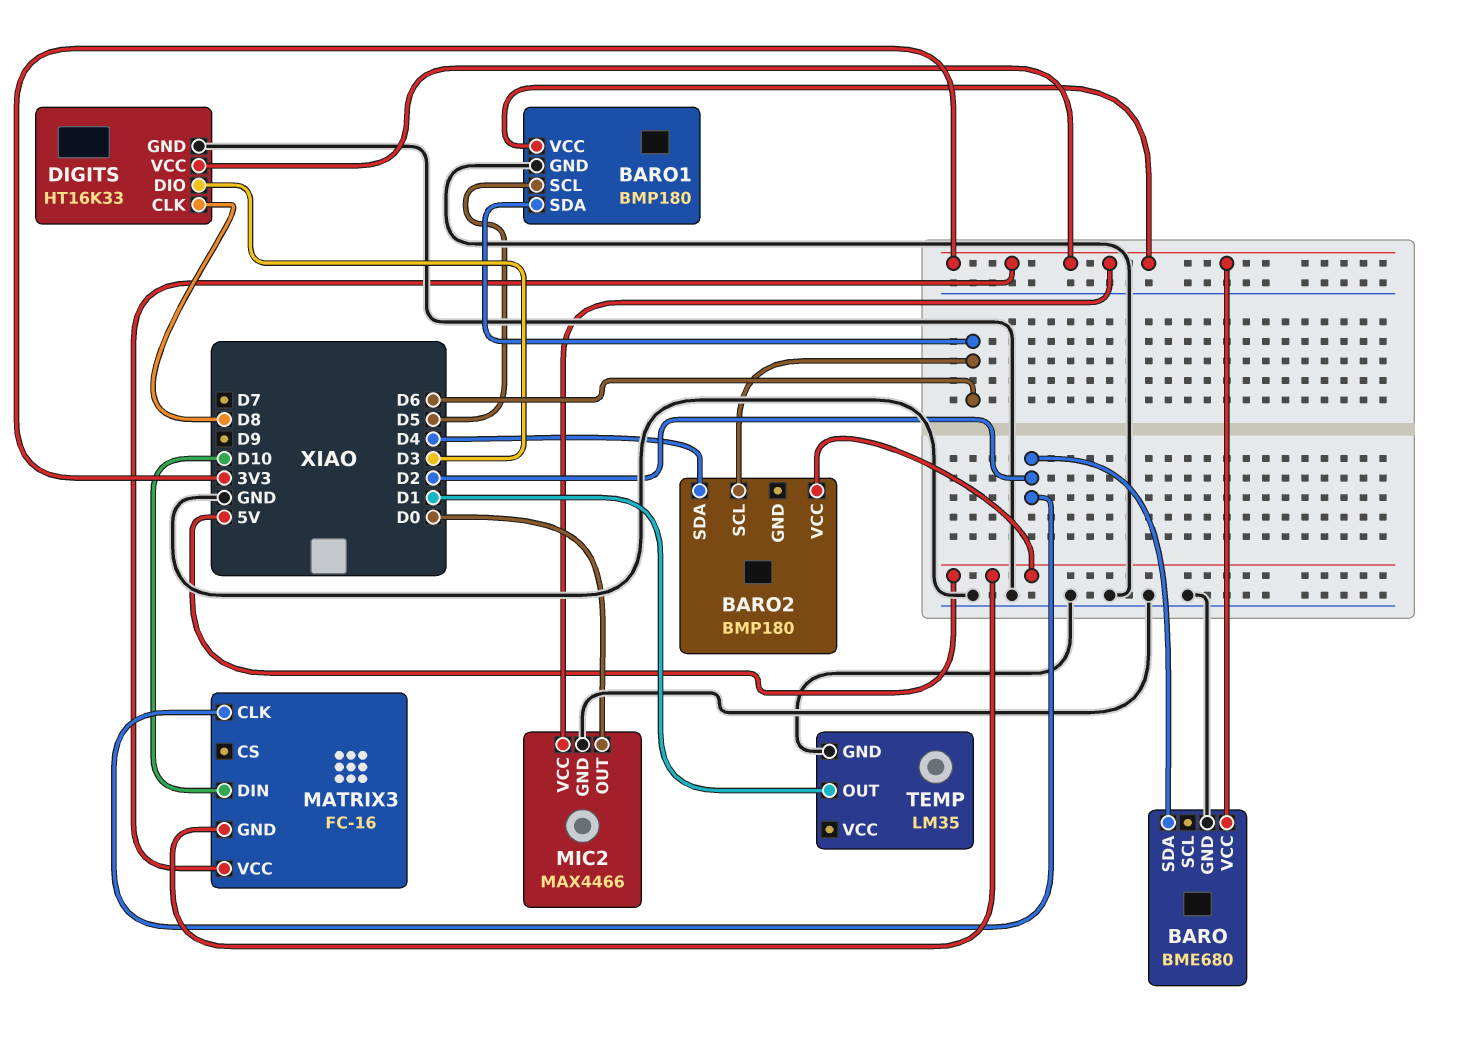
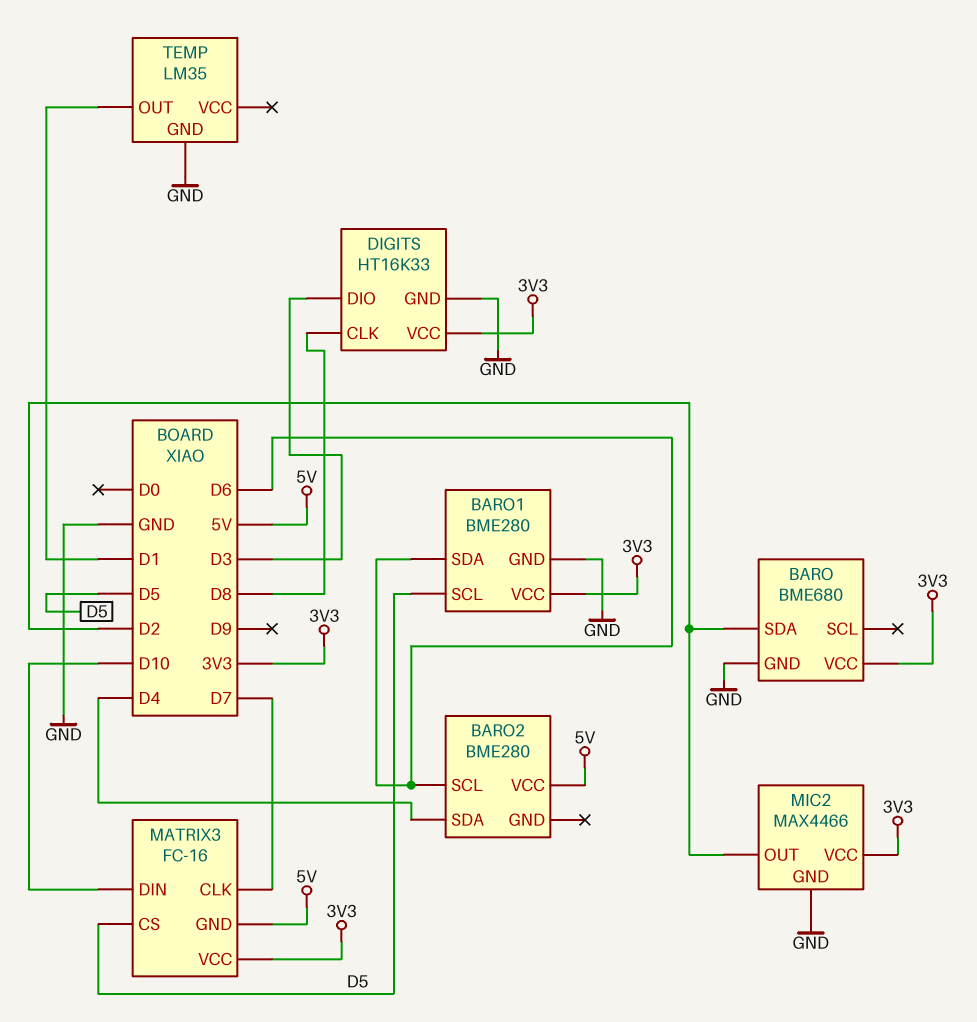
BARO1: BMP180 -> BME280
BARO2: BMP180 -> BME280
MATRIX3 pin CLK: D2 -> D7
MATRIX3 pin CS: none -> D5
MIC2 pin OUT: D0 -> D2

